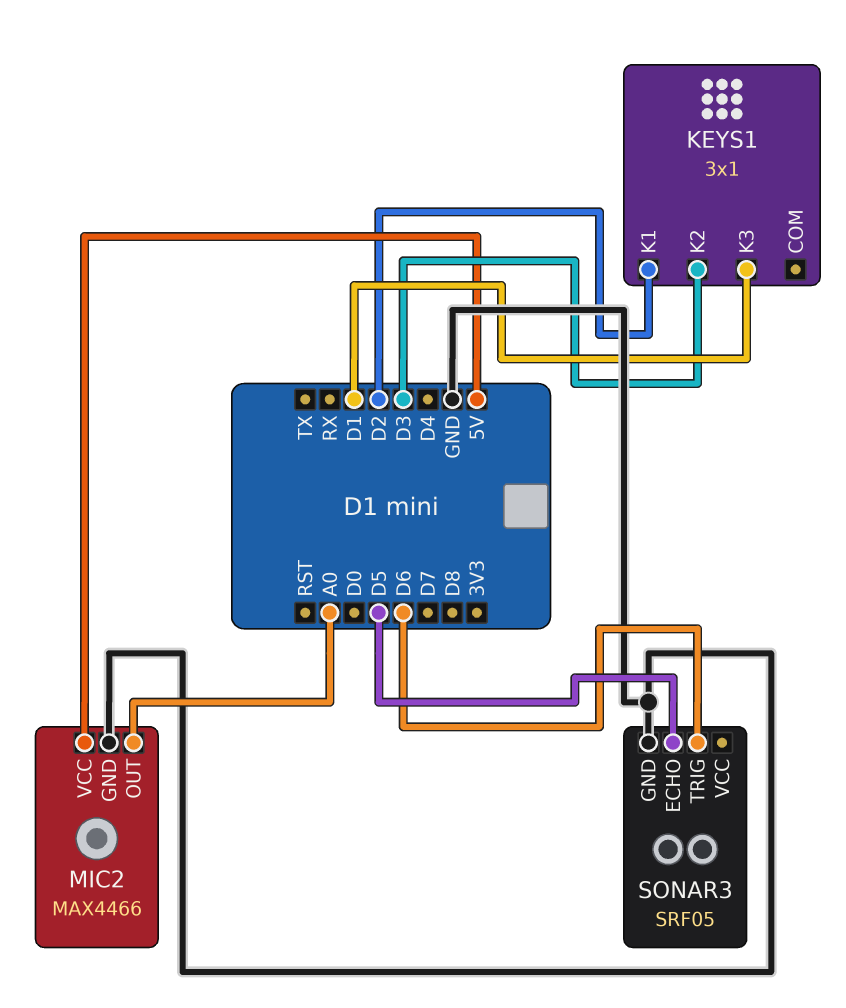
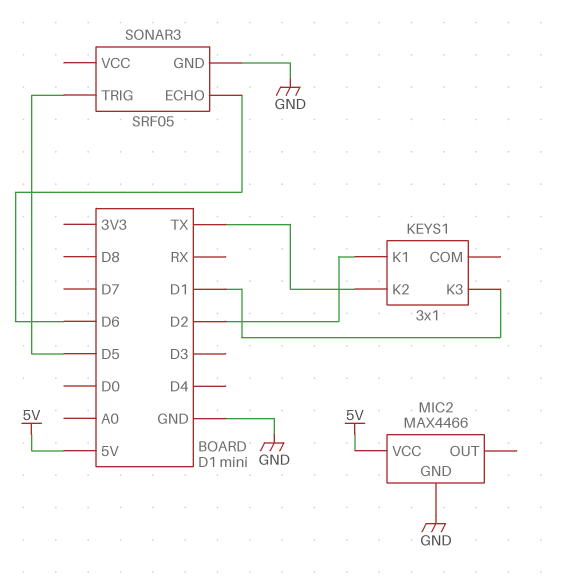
KEYS1 pin K2: D3 -> TX
MIC2 pin OUT: A0 -> none
SONAR3 pin ECHO: D5 -> D6
SONAR3 pin TRIG: D6 -> D5

